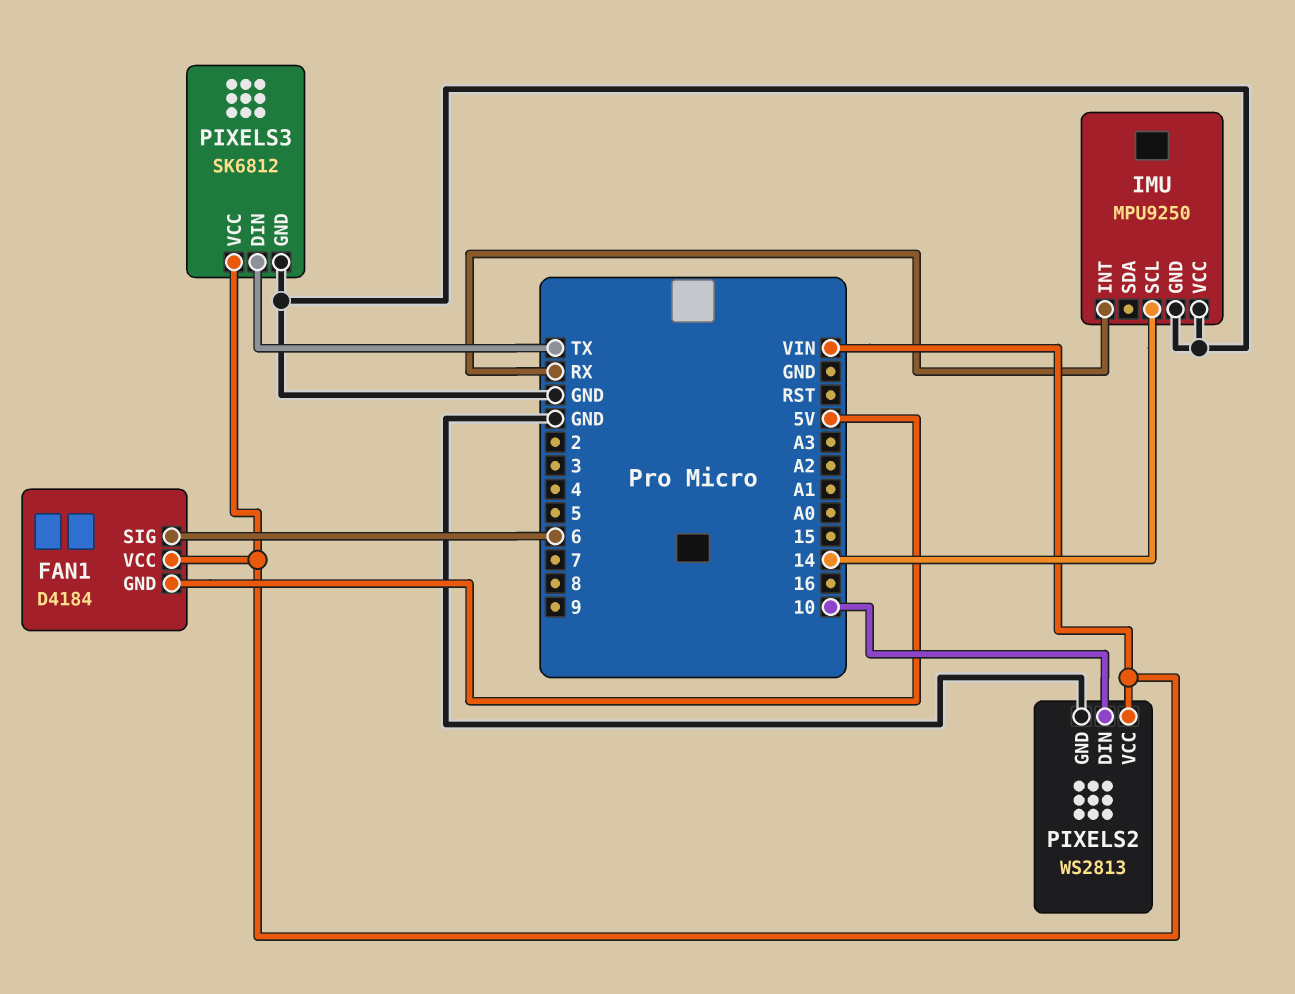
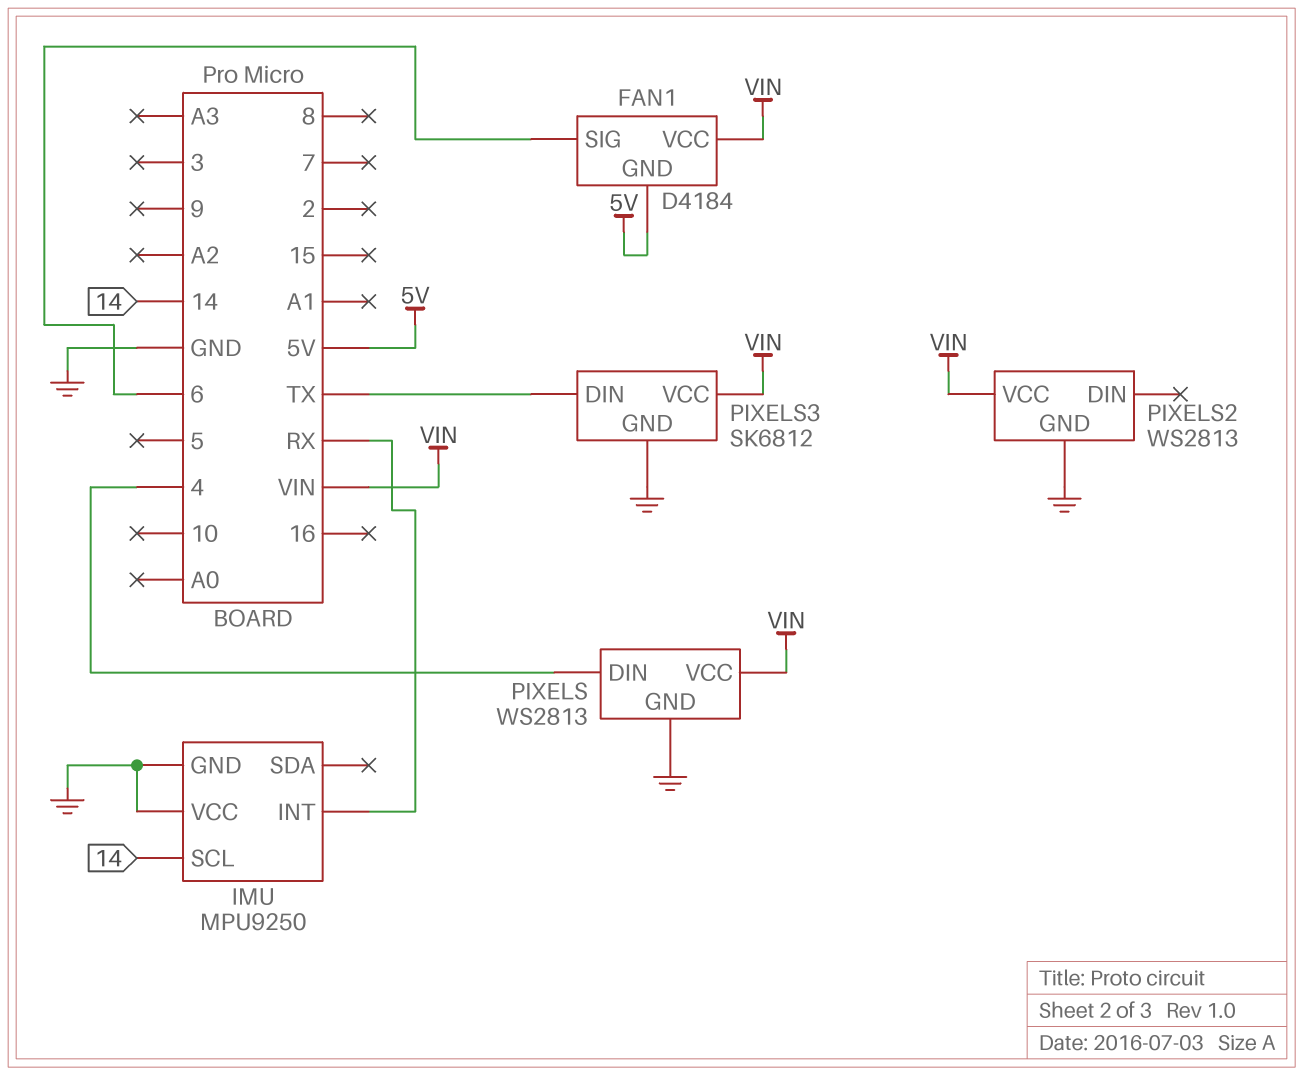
PIXELS: none -> WS2813
PIXELS pin DIN: none -> 4
PIXELS pin GND: none -> GND
PIXELS pin VCC: none -> VIN
PIXELS2 pin DIN: 10 -> none

